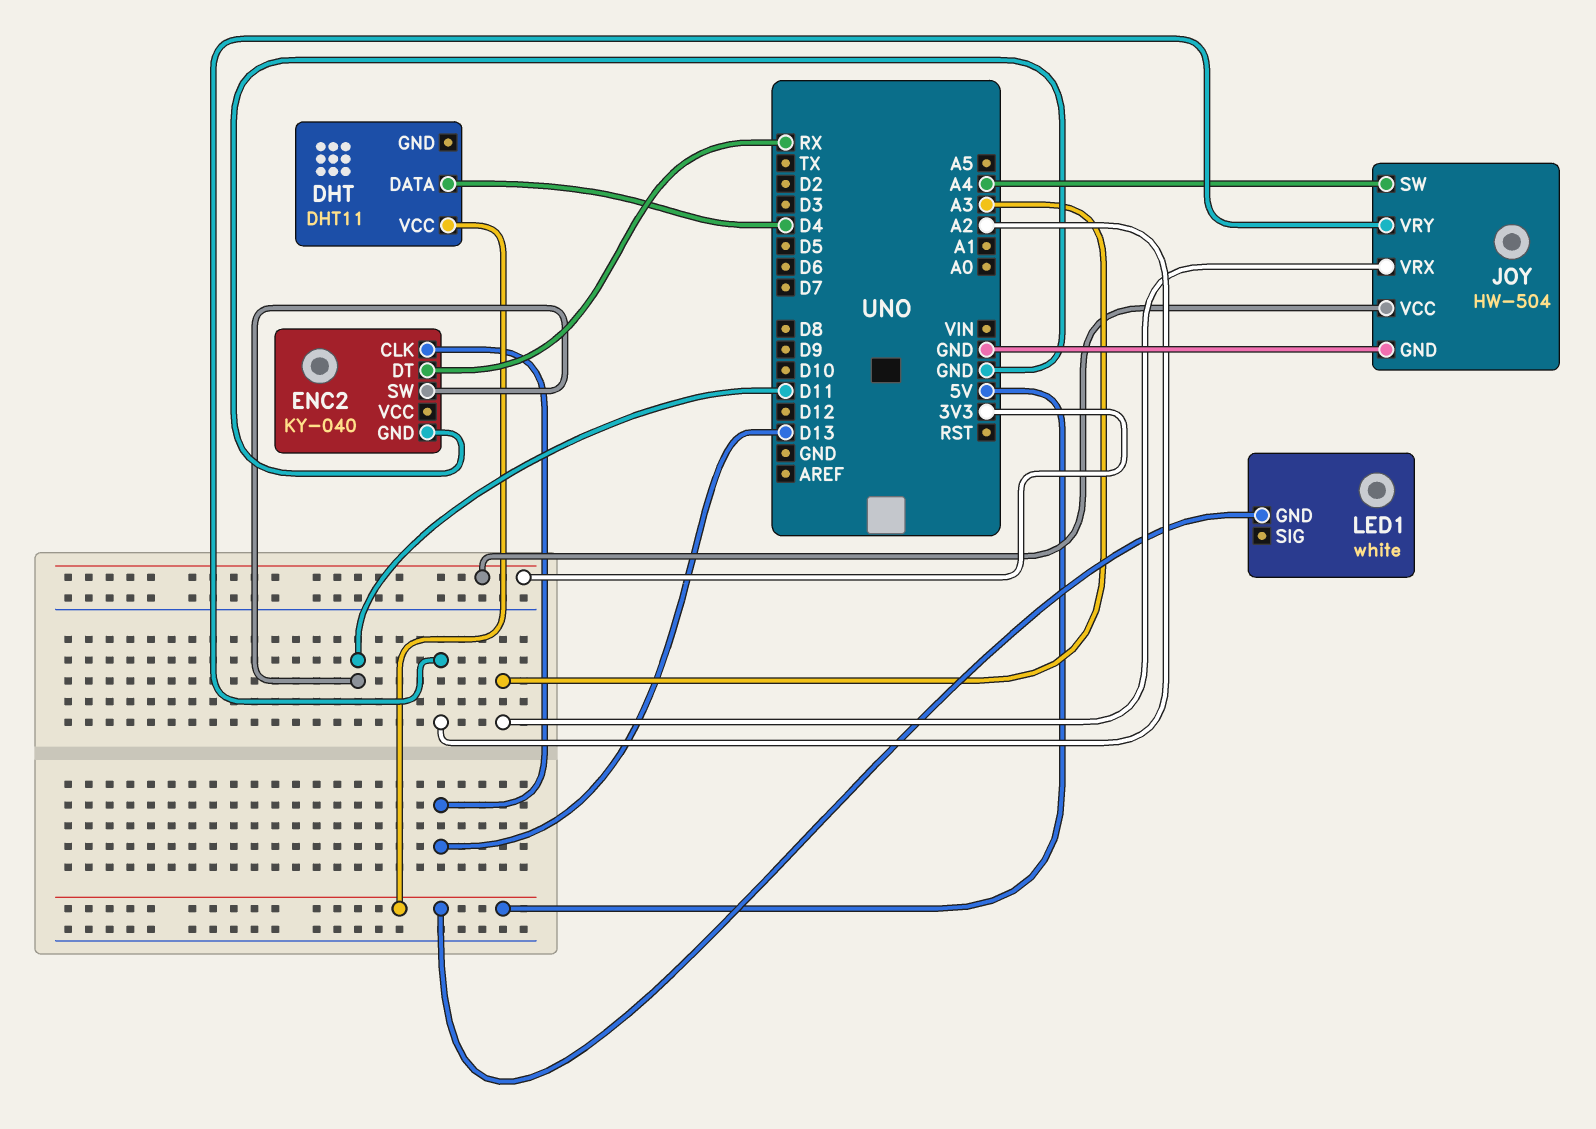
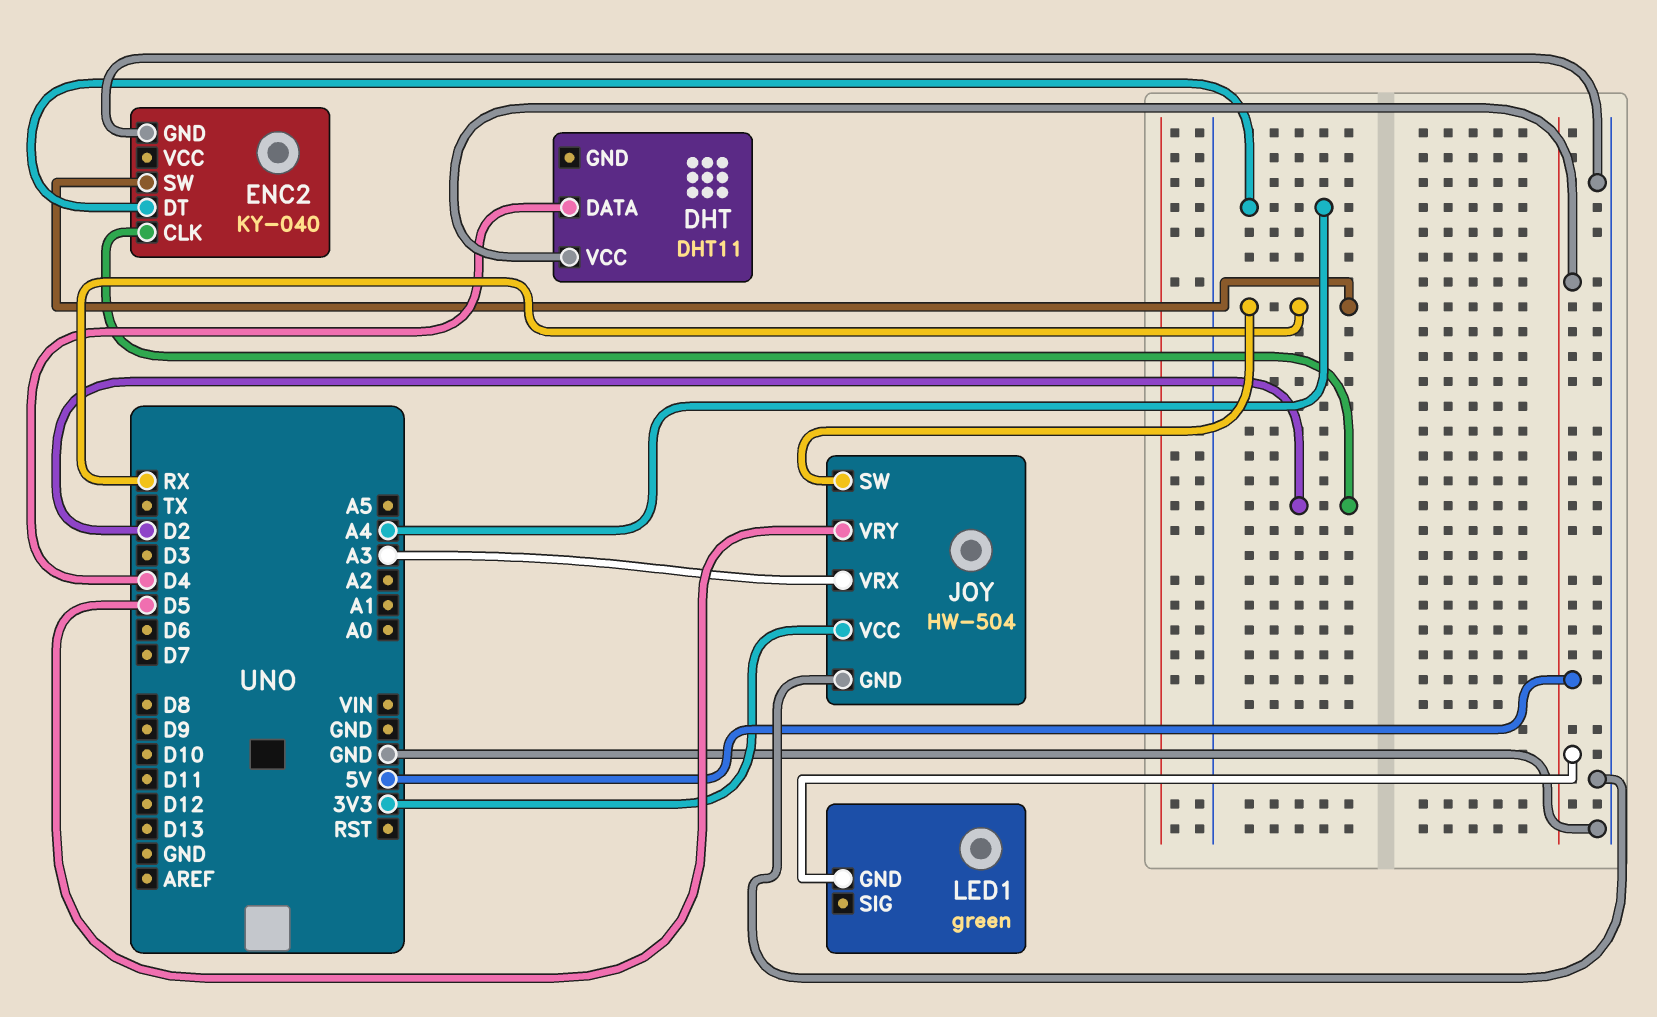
ENC2 pin CLK: D13 -> D2
ENC2 pin DT: RX -> A4
ENC2 pin SW: D11 -> RX
JOY pin SW: A4 -> RX
JOY pin VRY: A2 -> D5
LED1: white -> green

